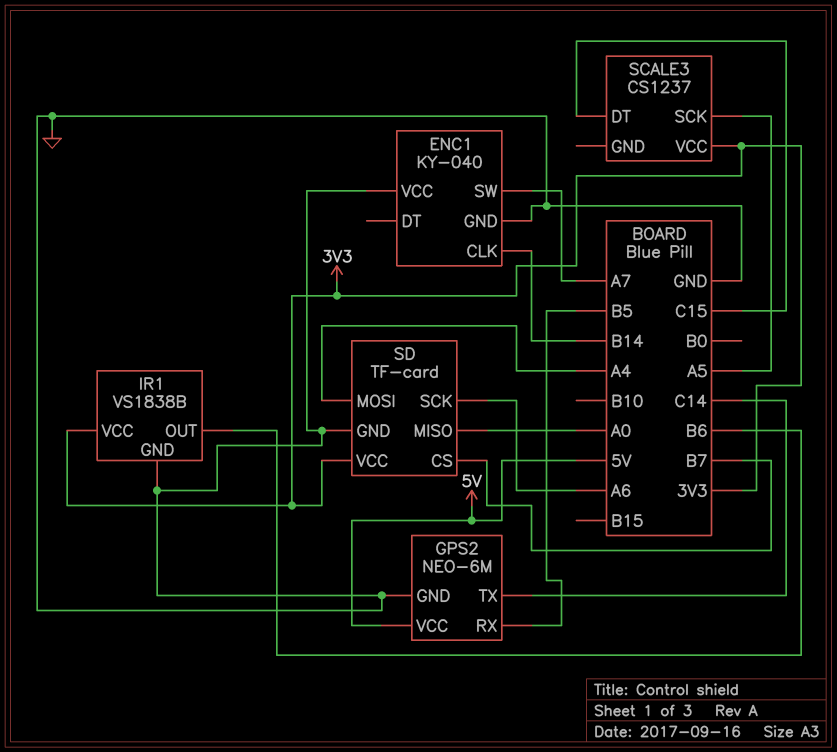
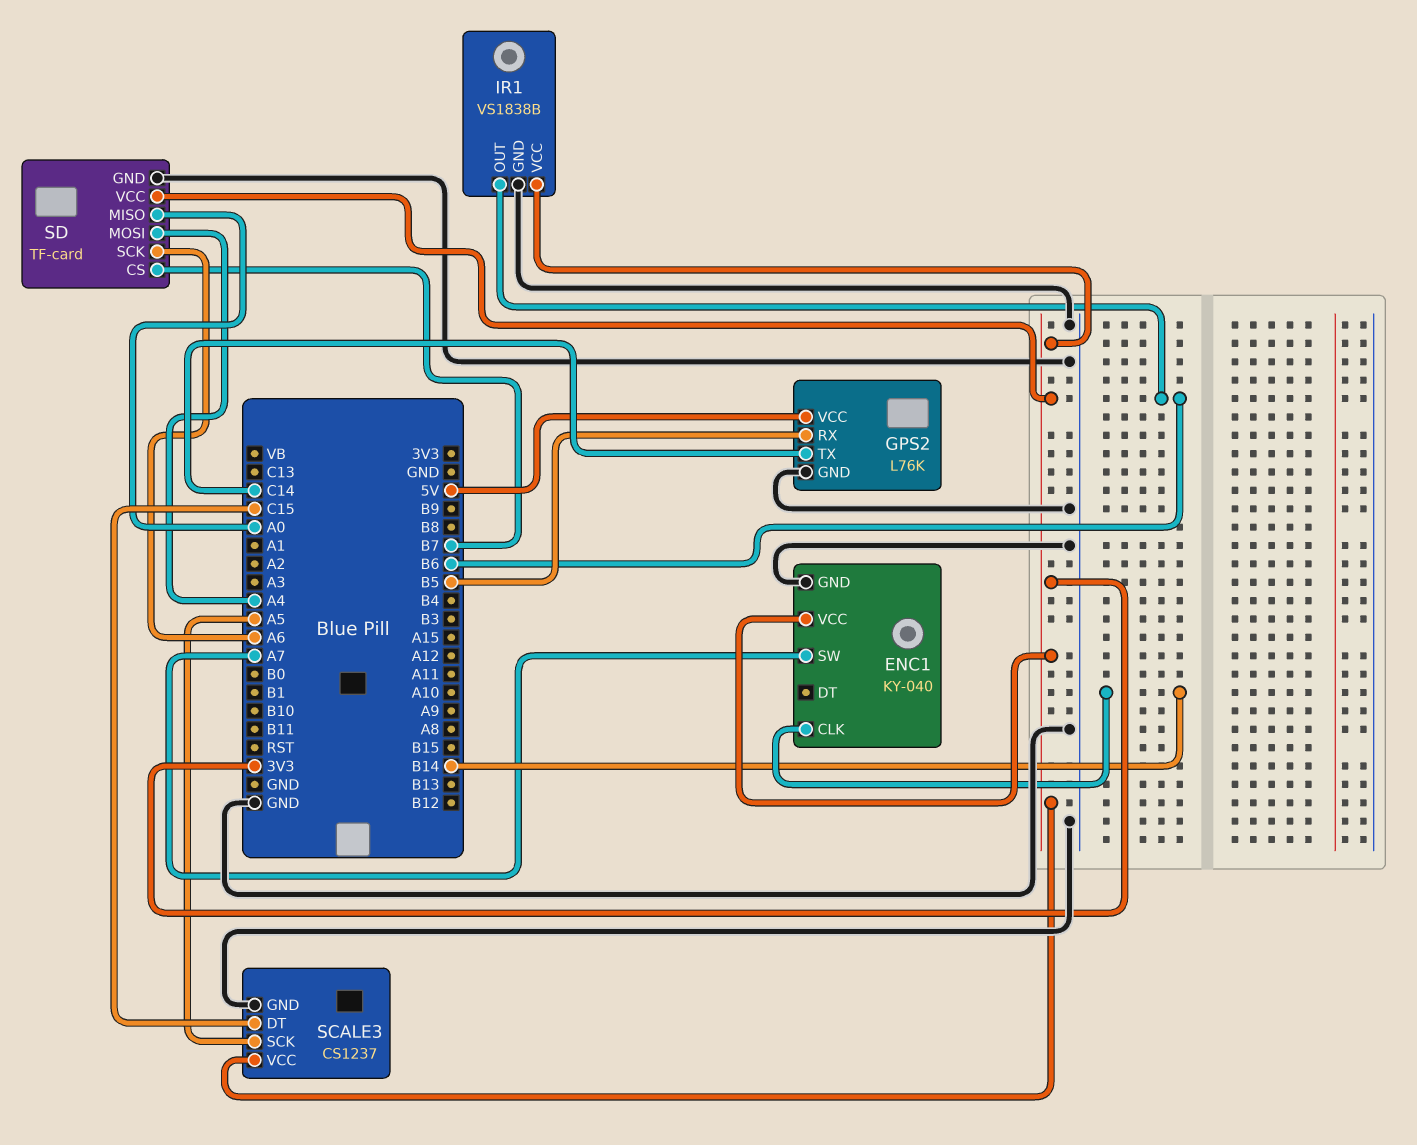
ENC1 pin VCC: GND -> 3V3
GPS2: NEO-6M -> L76K
SCALE3 pin GND: none -> GND

